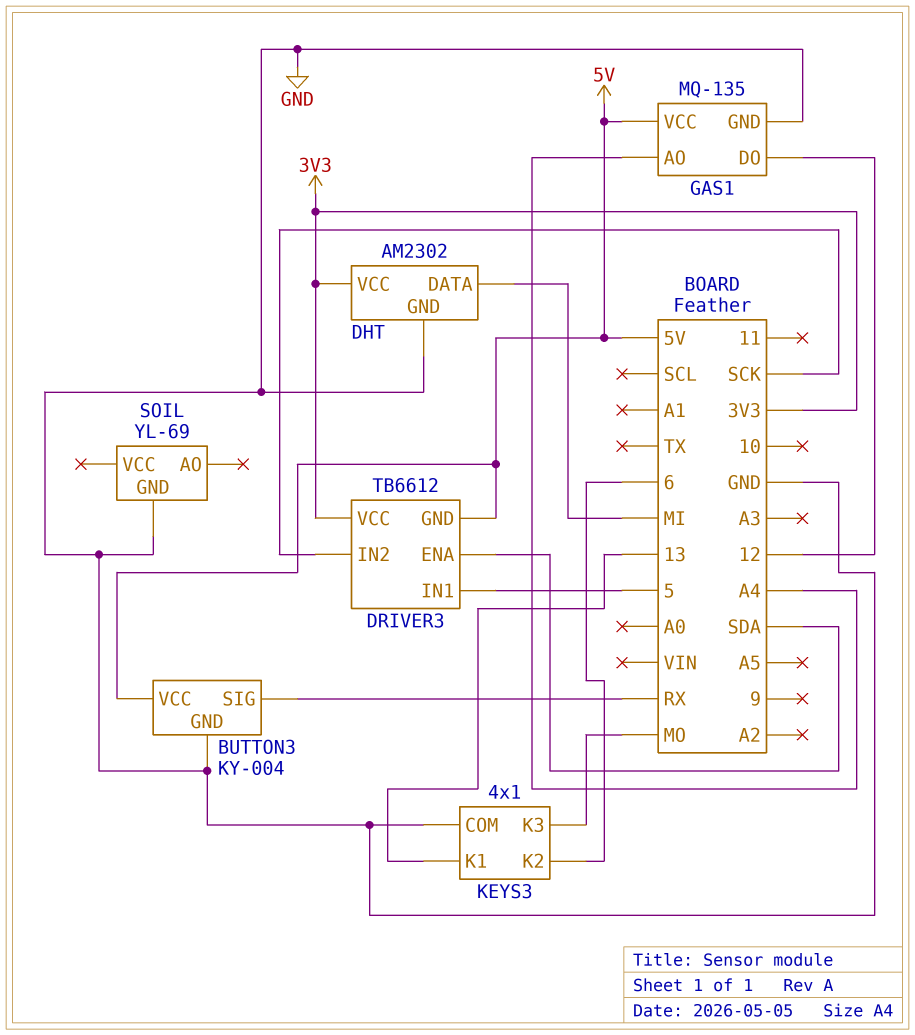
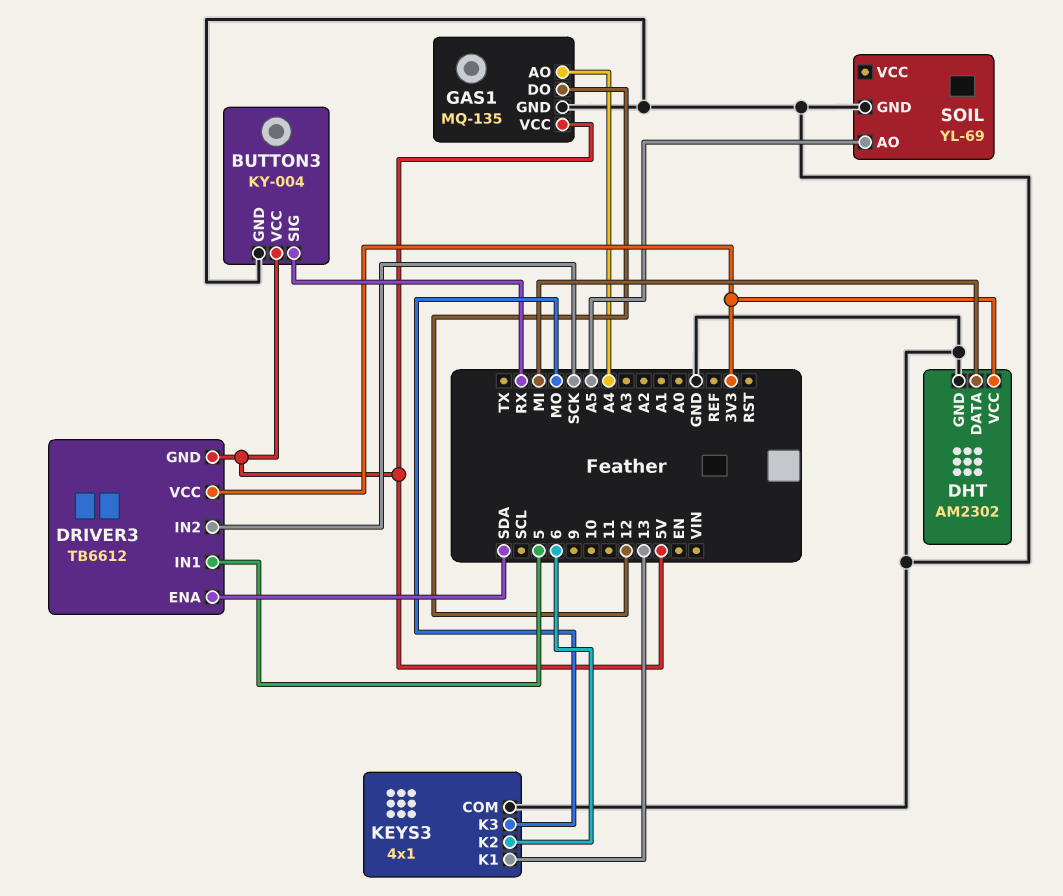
SOIL pin AO: none -> A5

